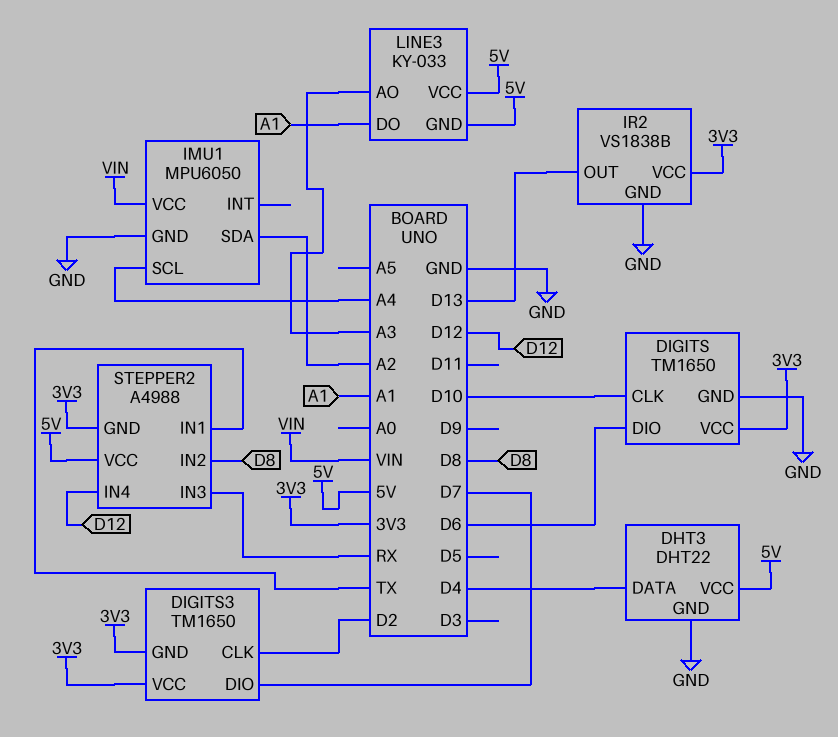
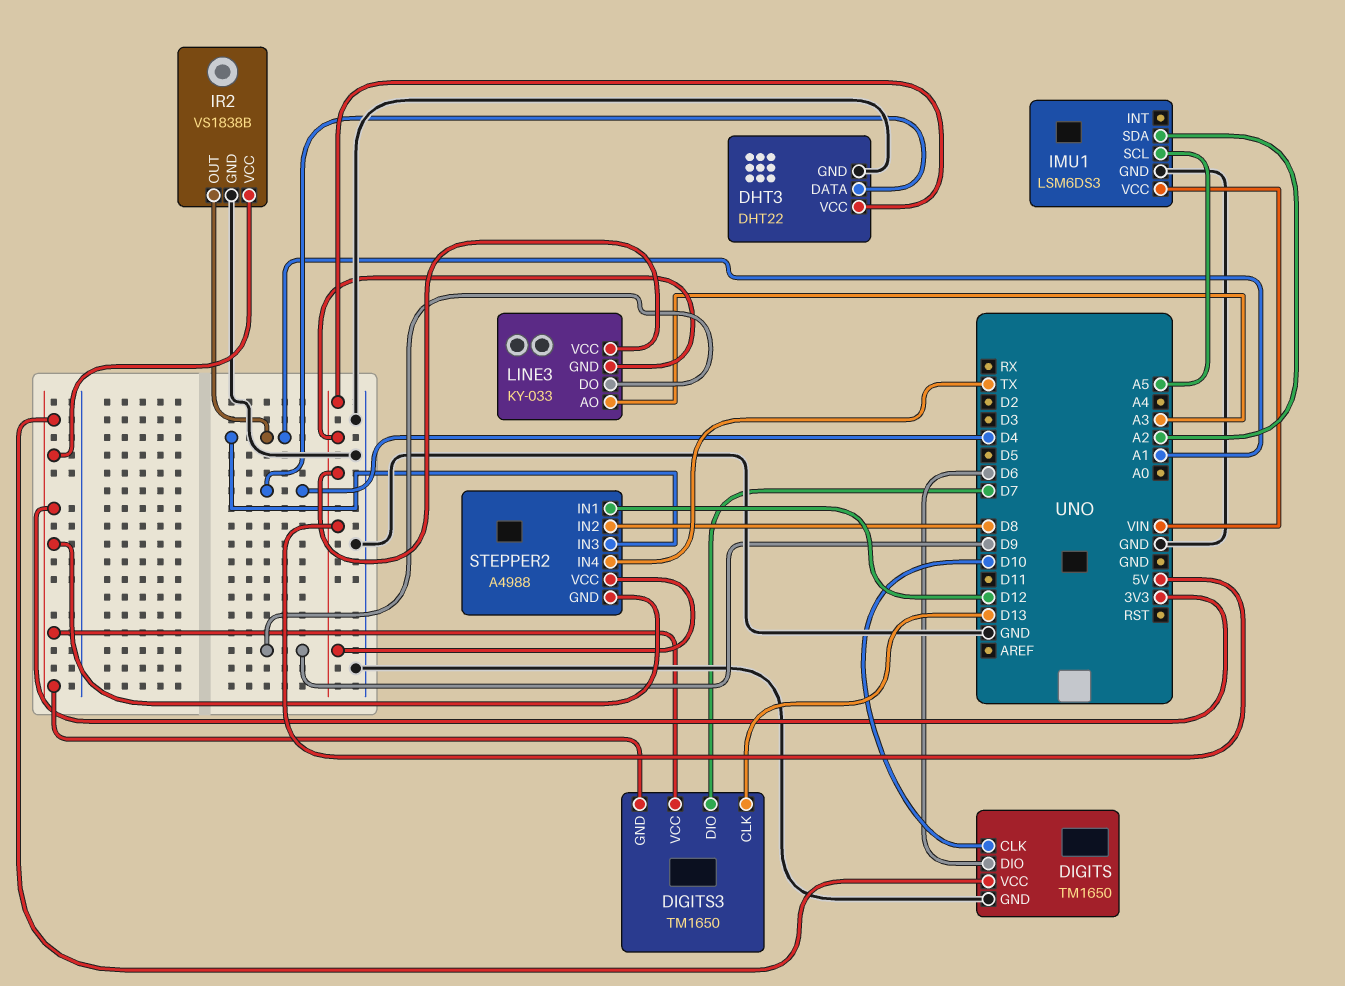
DIGITS3 pin CLK: D2 -> D13
IMU1: MPU6050 -> LSM6DS3
IMU1 pin SCL: A4 -> A5
IR2 pin OUT: D13 -> A1
LINE3 pin DO: A1 -> D9
STEPPER2 pin IN1: TX -> D12
STEPPER2 pin IN3: RX -> A1
STEPPER2 pin IN4: D12 -> TX

